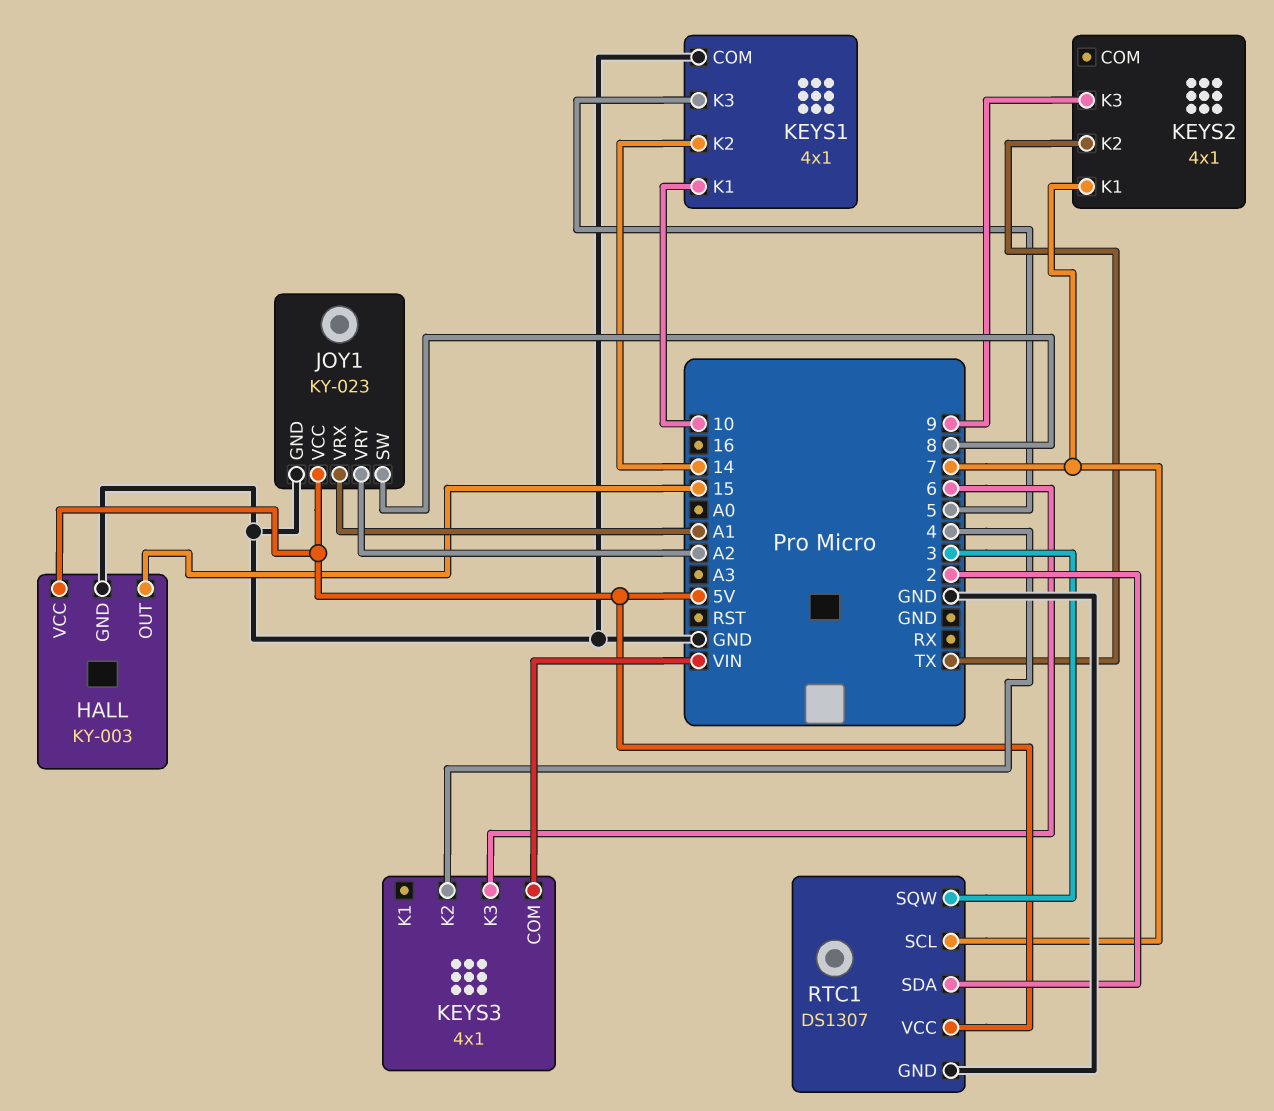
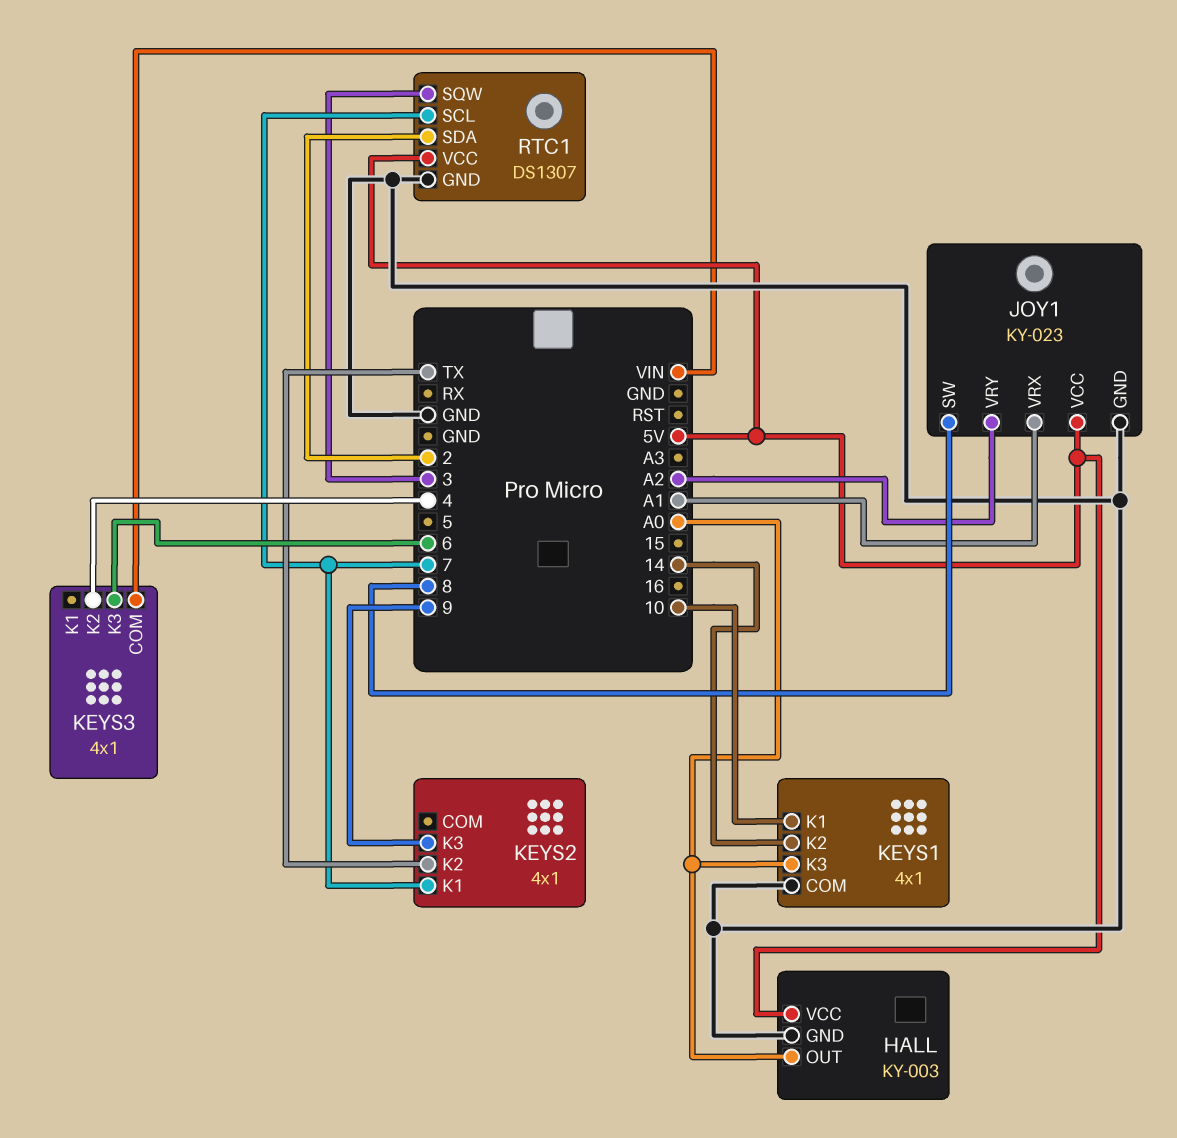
HALL pin OUT: 15 -> A0
KEYS1 pin K3: 5 -> A0

